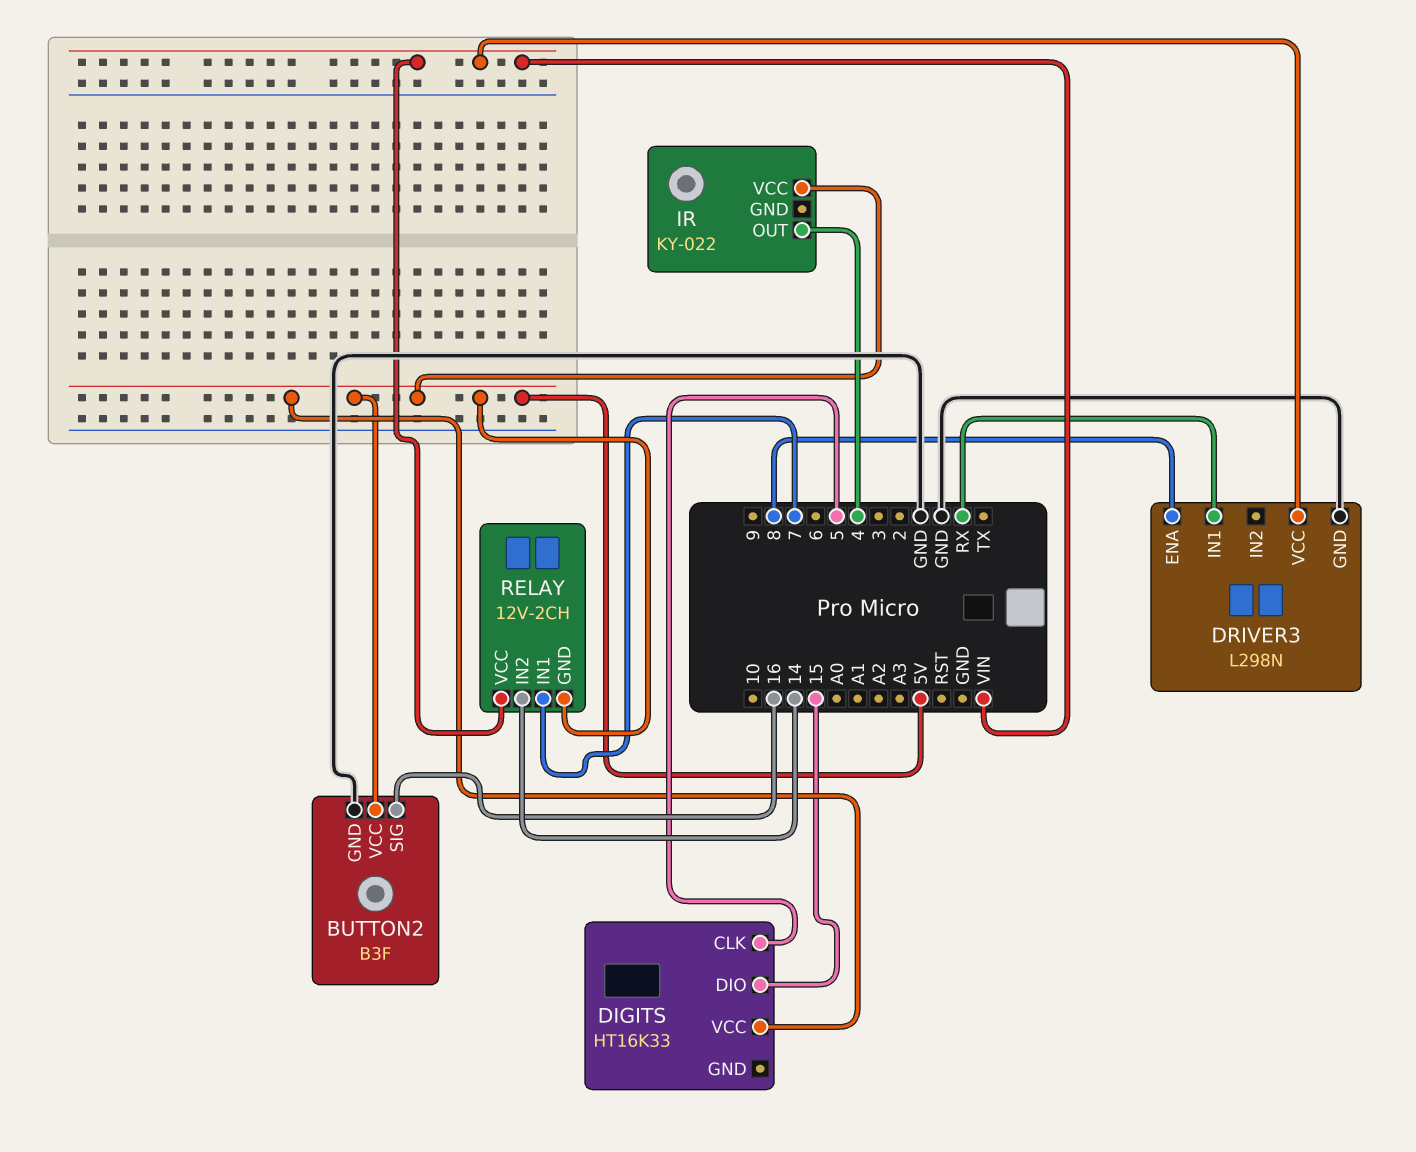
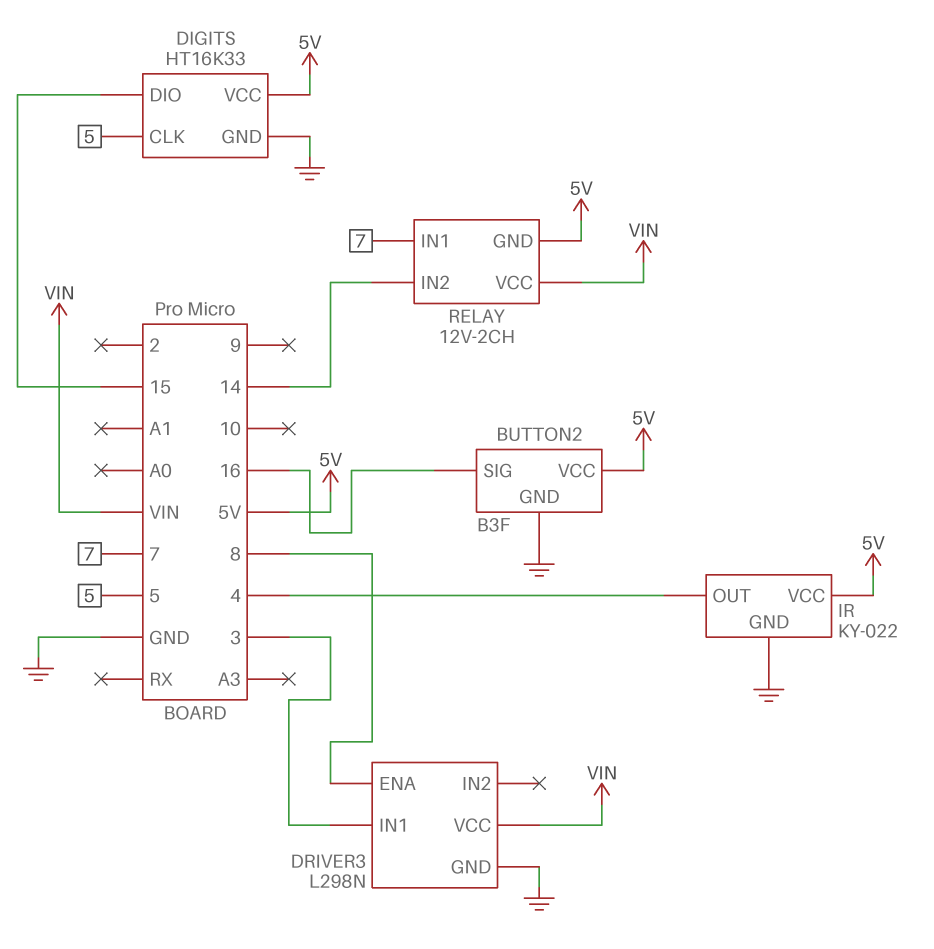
DIGITS pin GND: none -> GND
DRIVER3 pin IN1: RX -> 3
IR pin GND: none -> GND

